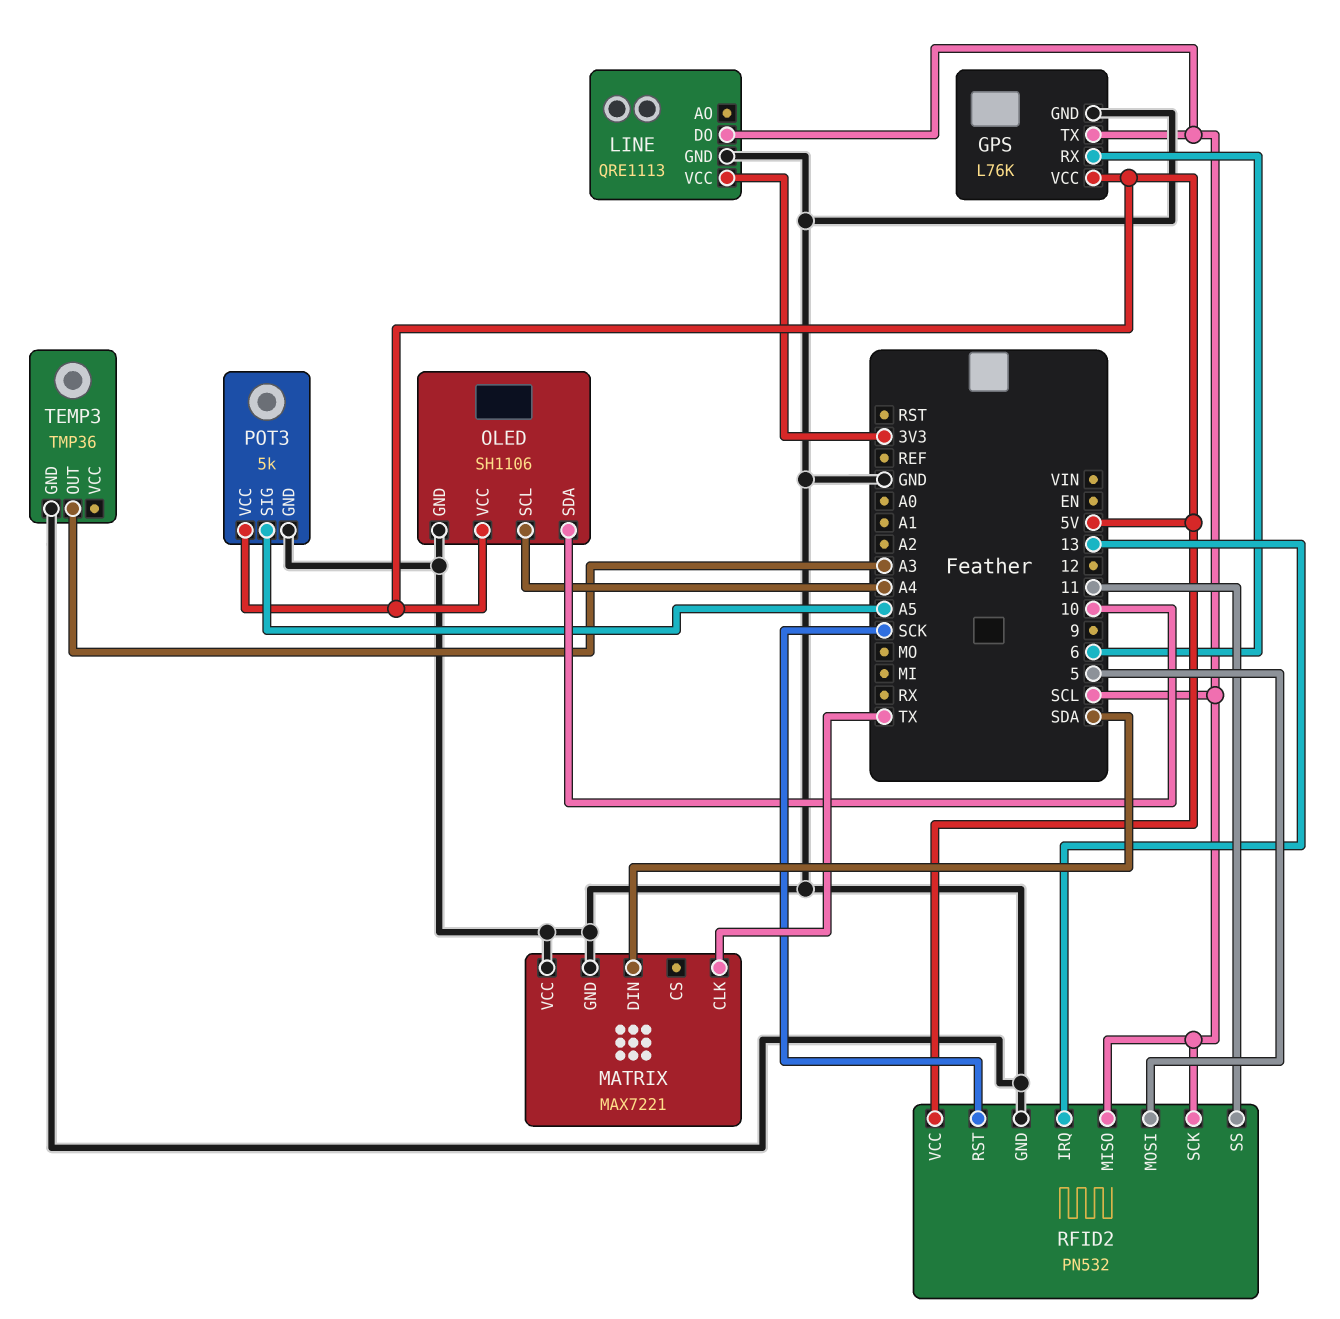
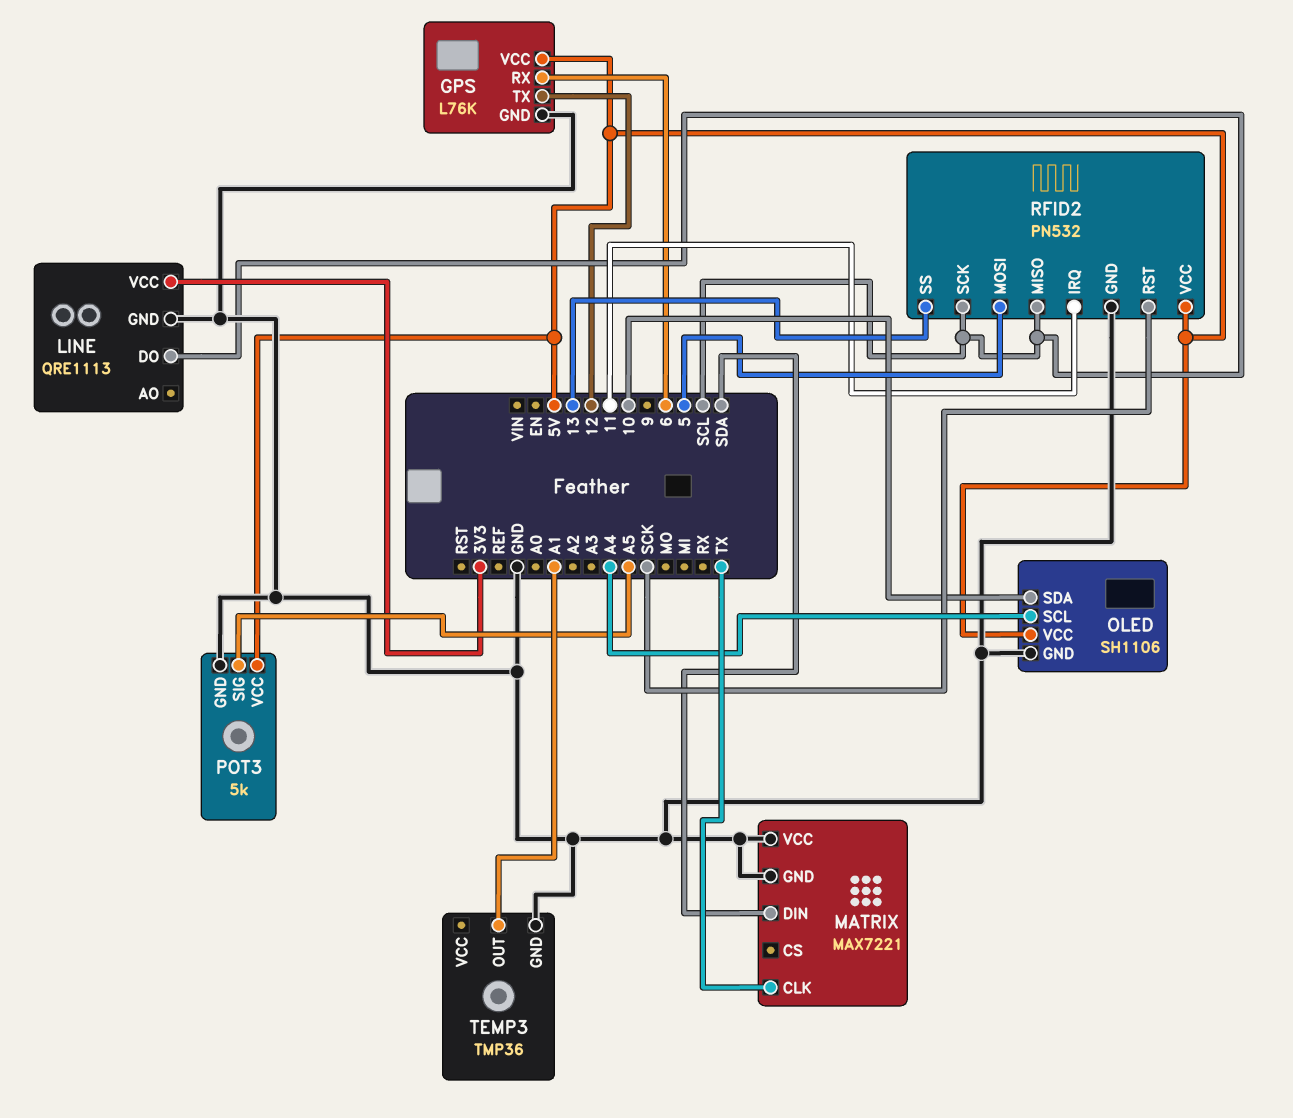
GPS pin TX: SCL -> 12
RFID2 pin IRQ: 13 -> 11
RFID2 pin SS: 11 -> 13
TEMP3 pin OUT: A3 -> A1

